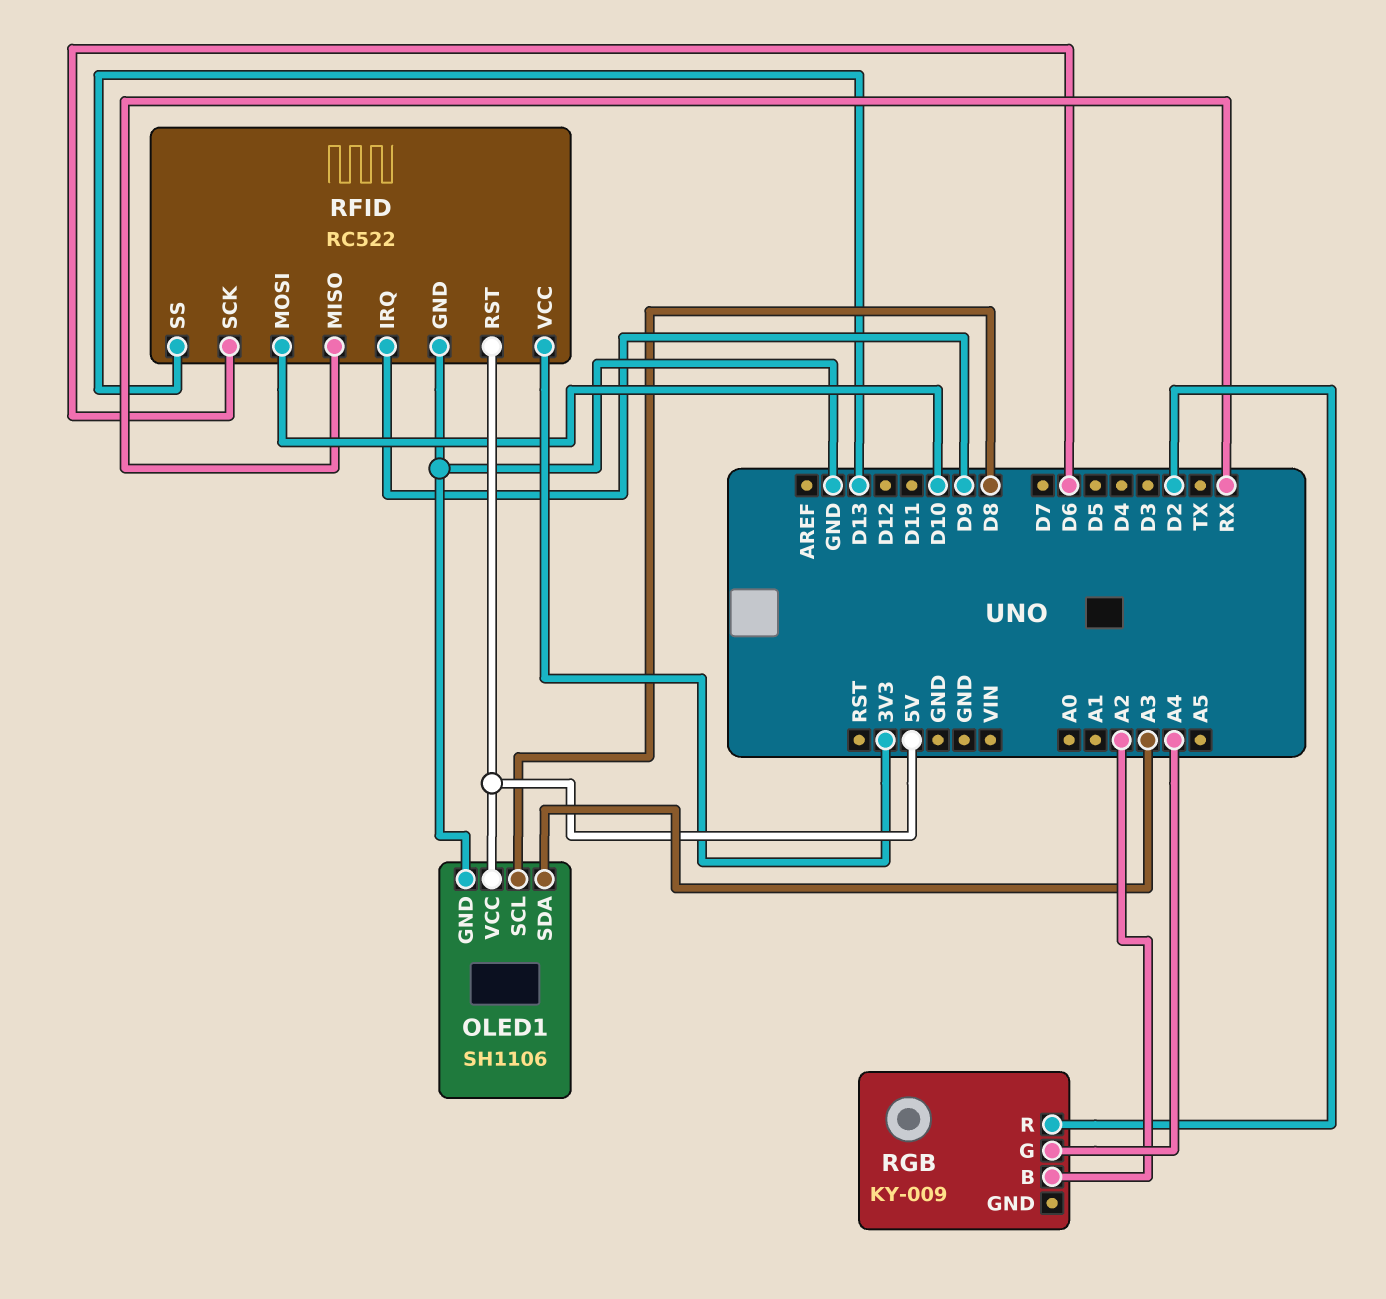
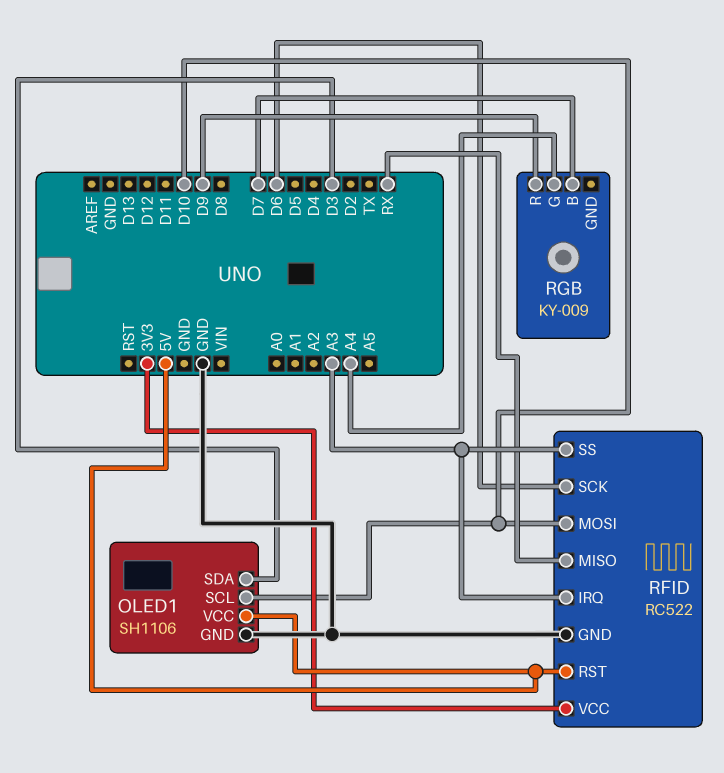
OLED1 pin SCL: D8 -> D10
OLED1 pin SDA: A3 -> D3
RFID pin IRQ: D9 -> A3
RFID pin SS: D13 -> A3
RGB pin B: A2 -> D7
RGB pin R: D2 -> D9

